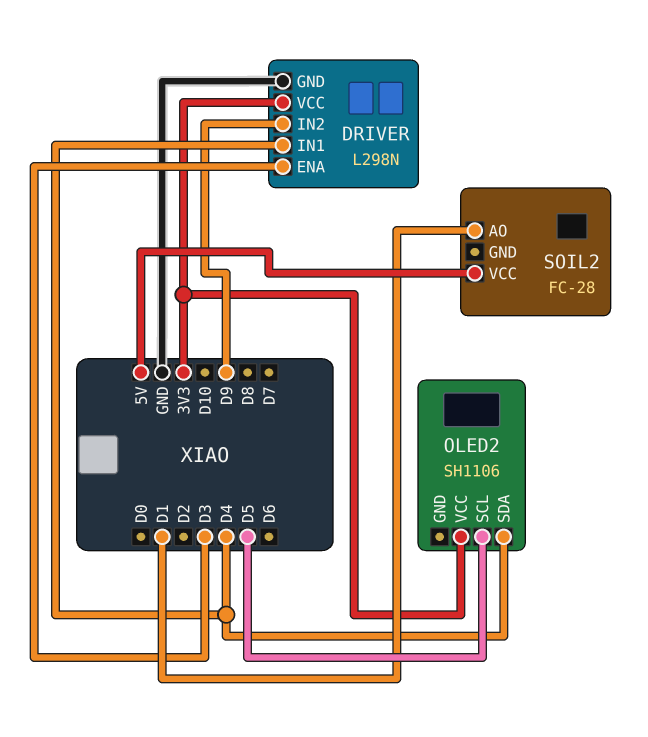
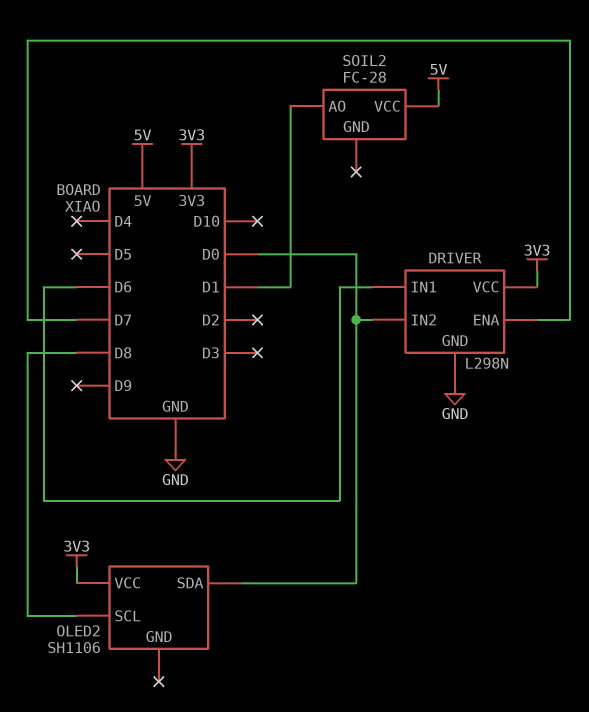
DRIVER pin ENA: D3 -> D7
DRIVER pin IN1: D4 -> D6
DRIVER pin IN2: D9 -> D0
OLED2 pin SCL: D5 -> D8
OLED2 pin SDA: D4 -> D0

